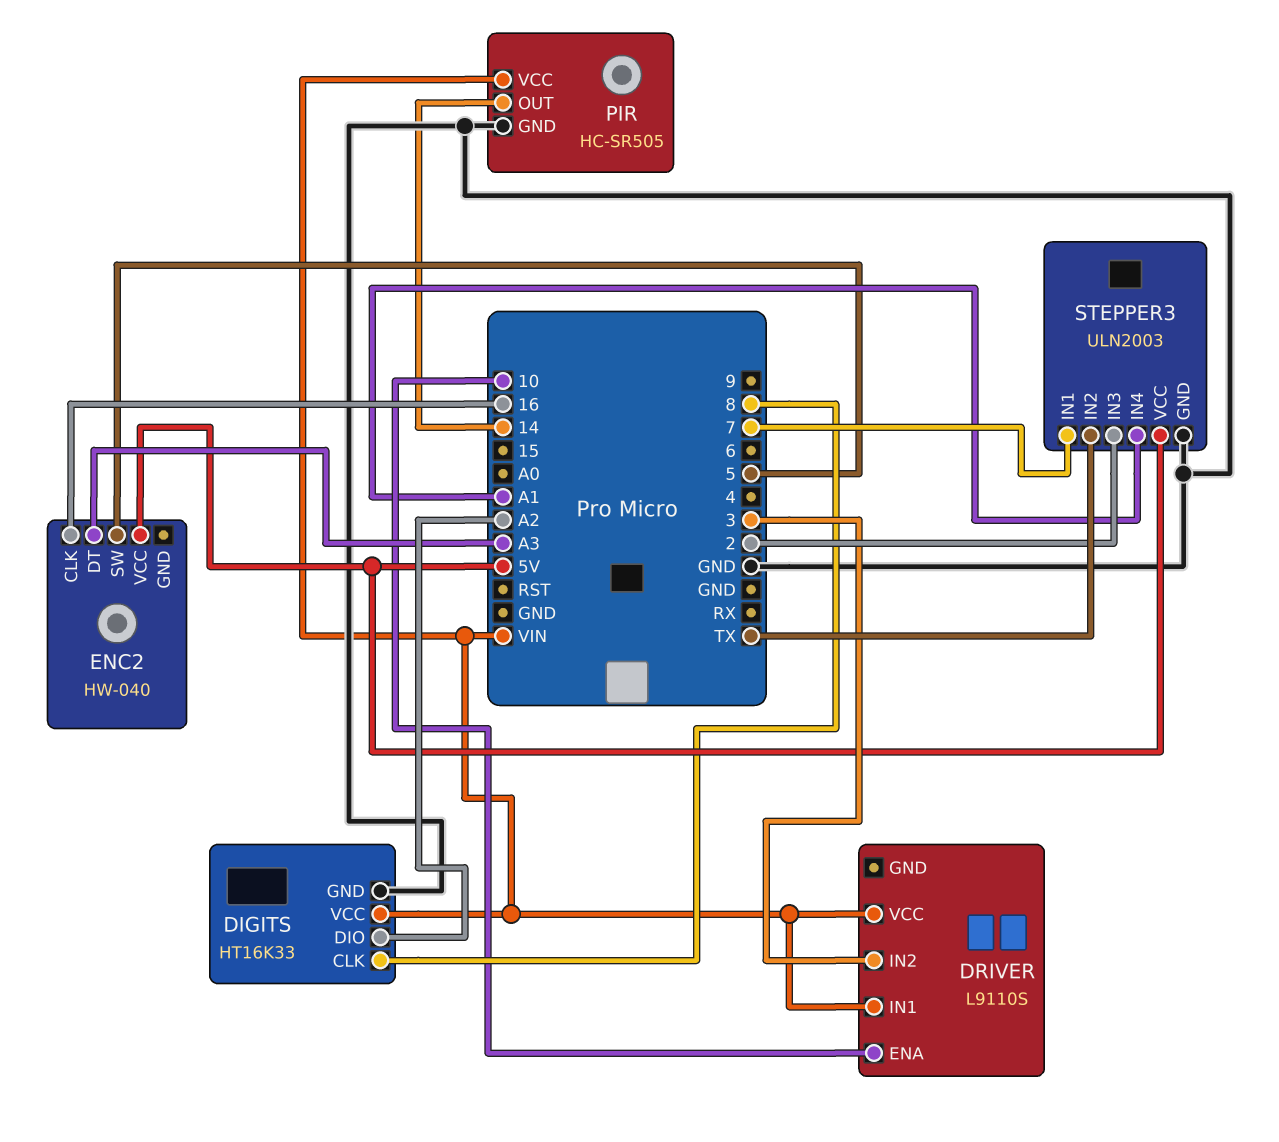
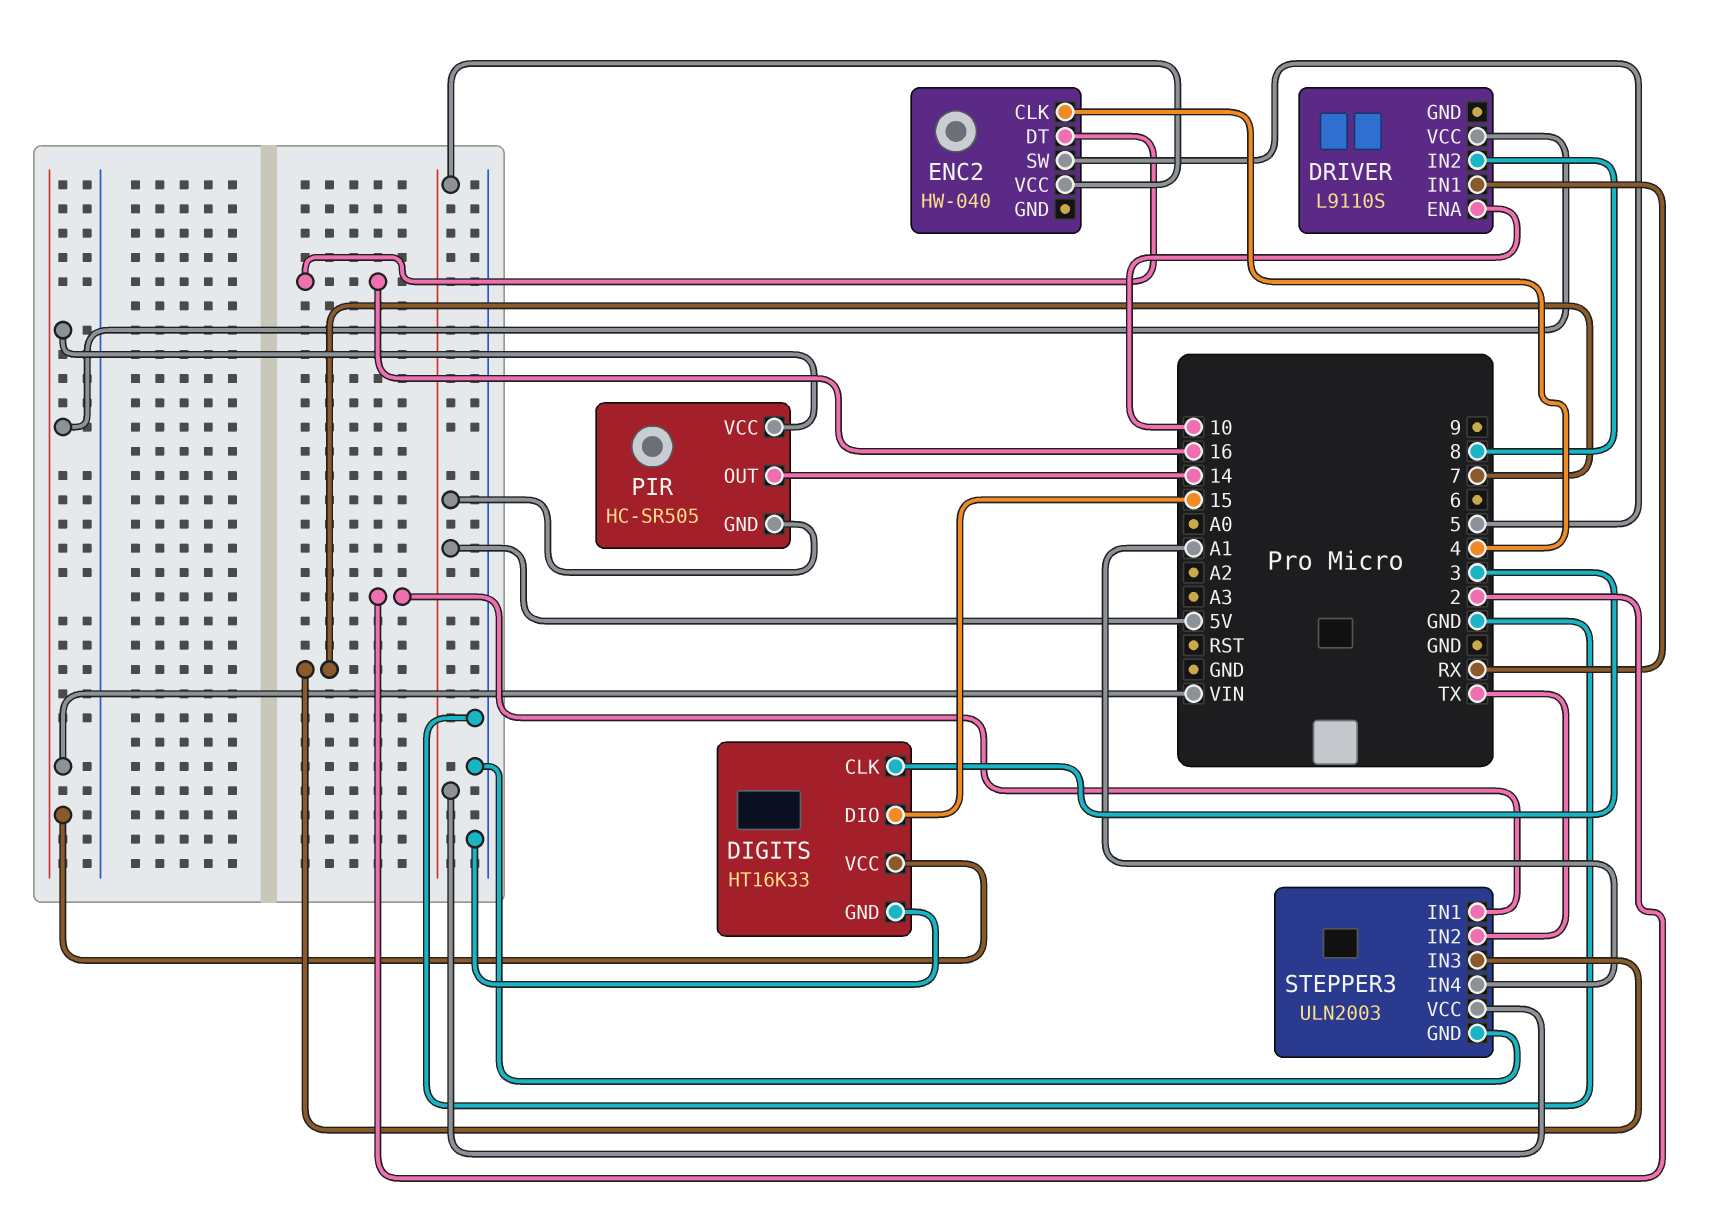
DIGITS pin CLK: 8 -> 3
DIGITS pin DIO: A2 -> 15
DRIVER pin IN1: VIN -> RX
DRIVER pin IN2: 3 -> 8
ENC2 pin CLK: 16 -> 4
ENC2 pin DT: A3 -> 16
PIR pin GND: GND -> 5V
STEPPER3 pin IN1: 7 -> 2
STEPPER3 pin IN3: 2 -> 7

